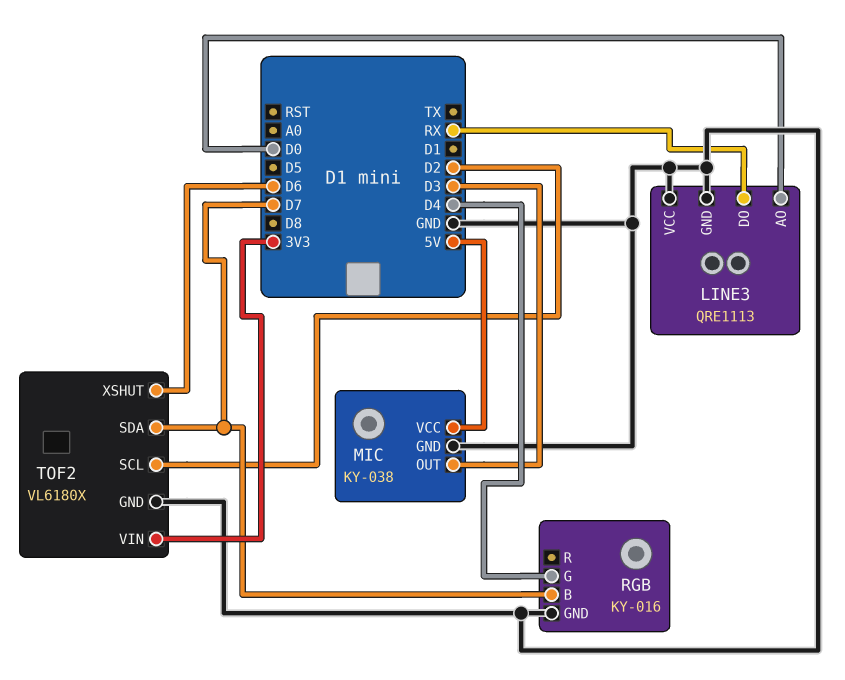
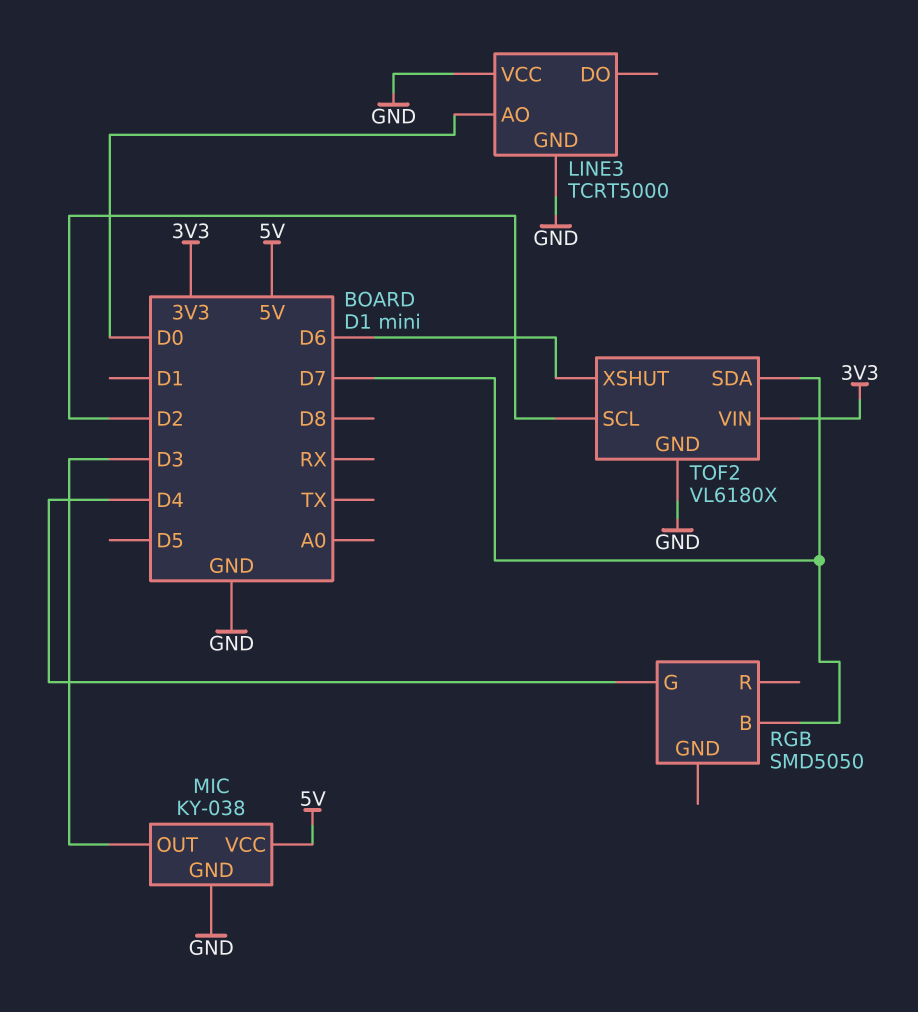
LINE3: QRE1113 -> TCRT5000
LINE3 pin DO: RX -> none
RGB: KY-016 -> SMD5050
RGB pin GND: GND -> none

